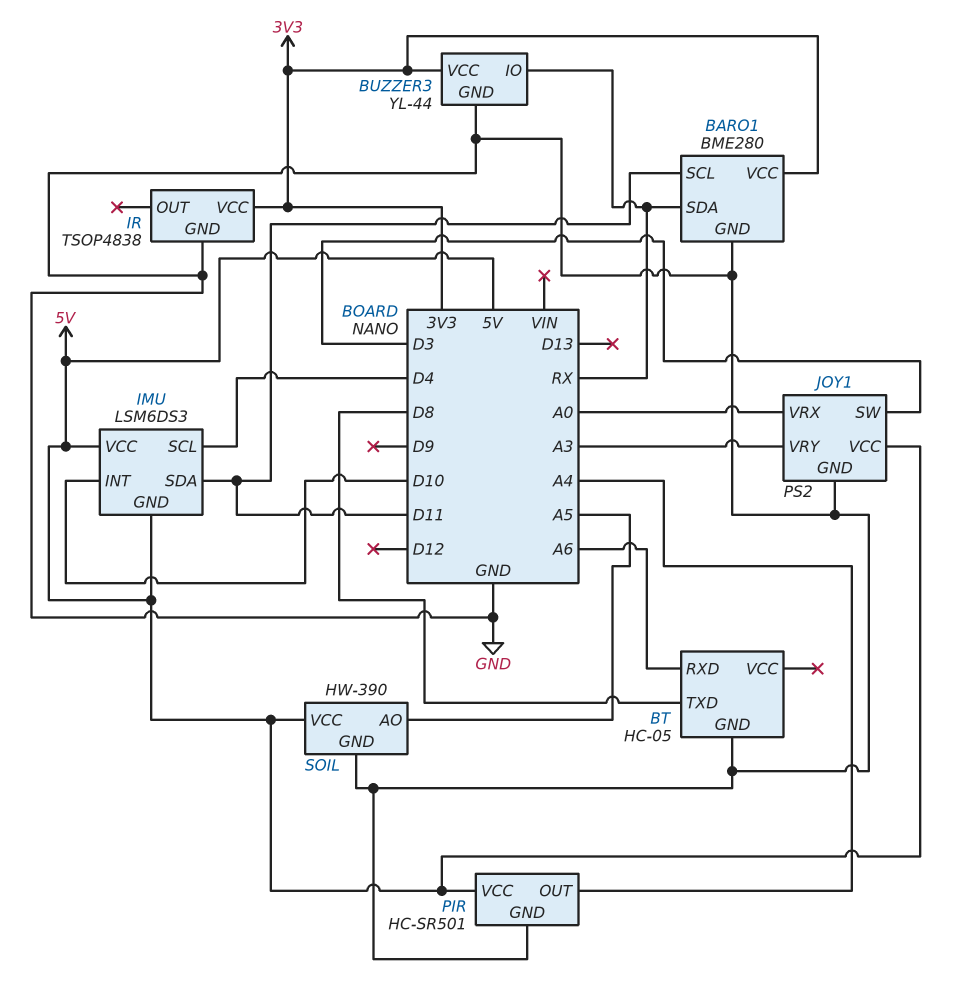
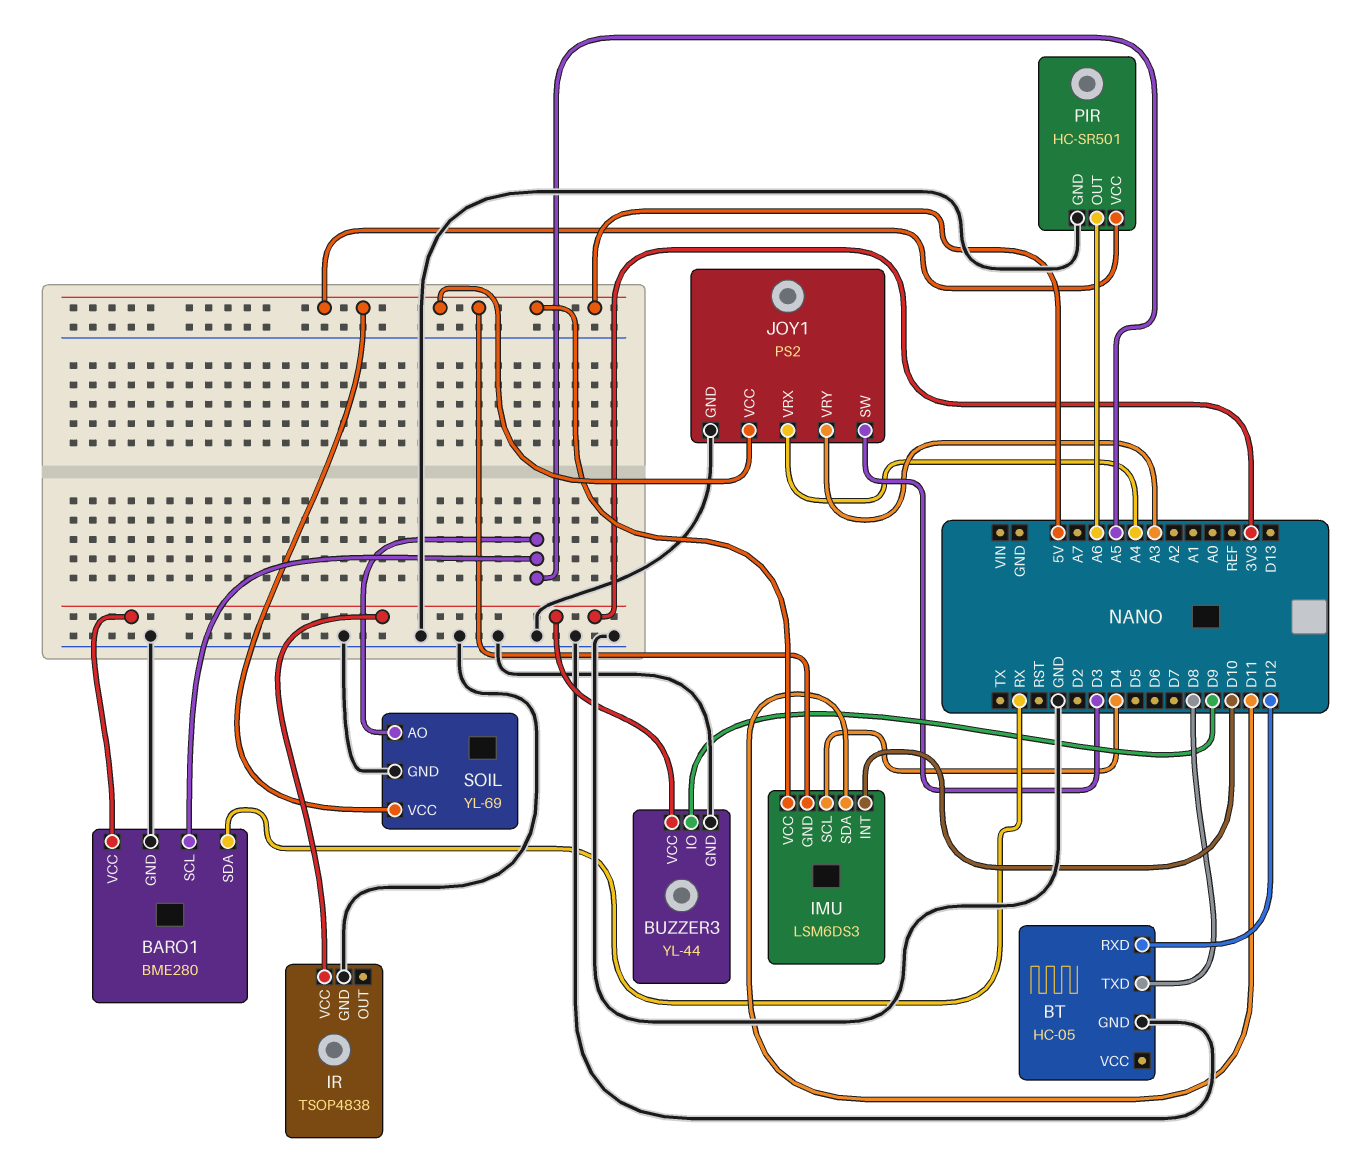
BARO1 pin SCL: D11 -> A5
BT pin RXD: A6 -> D12
BUZZER3 pin IO: RX -> D9
JOY1 pin VRX: A0 -> A4
PIR pin OUT: A4 -> A6
SOIL: HW-390 -> YL-69

